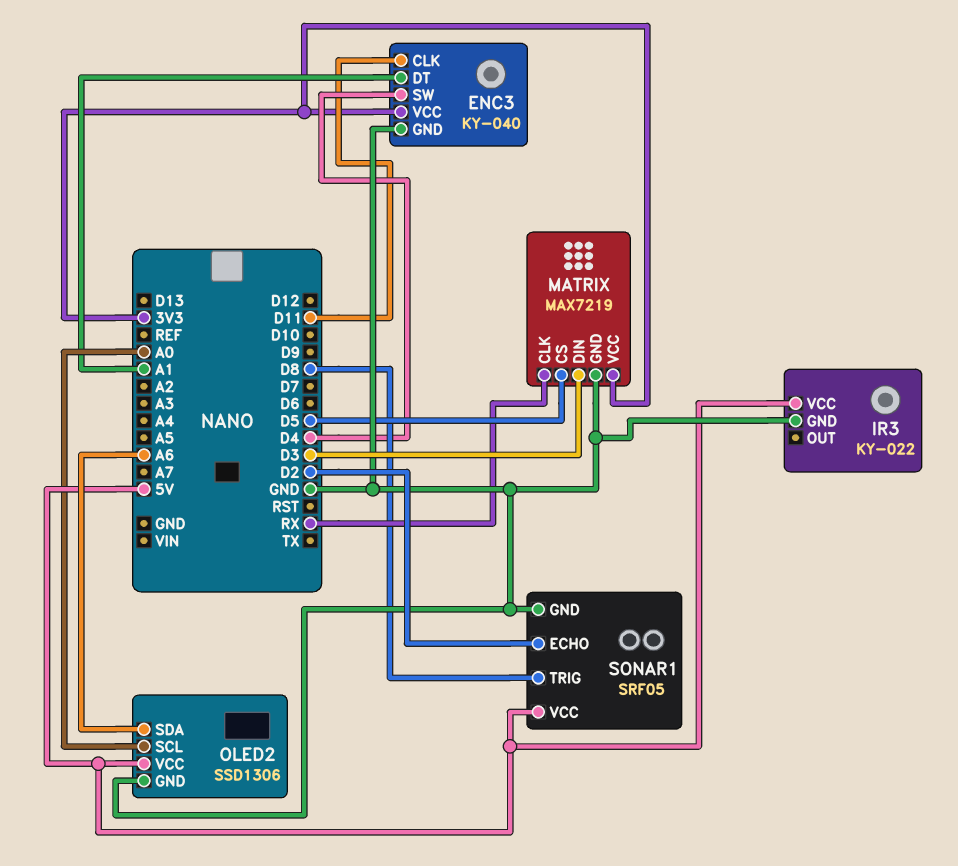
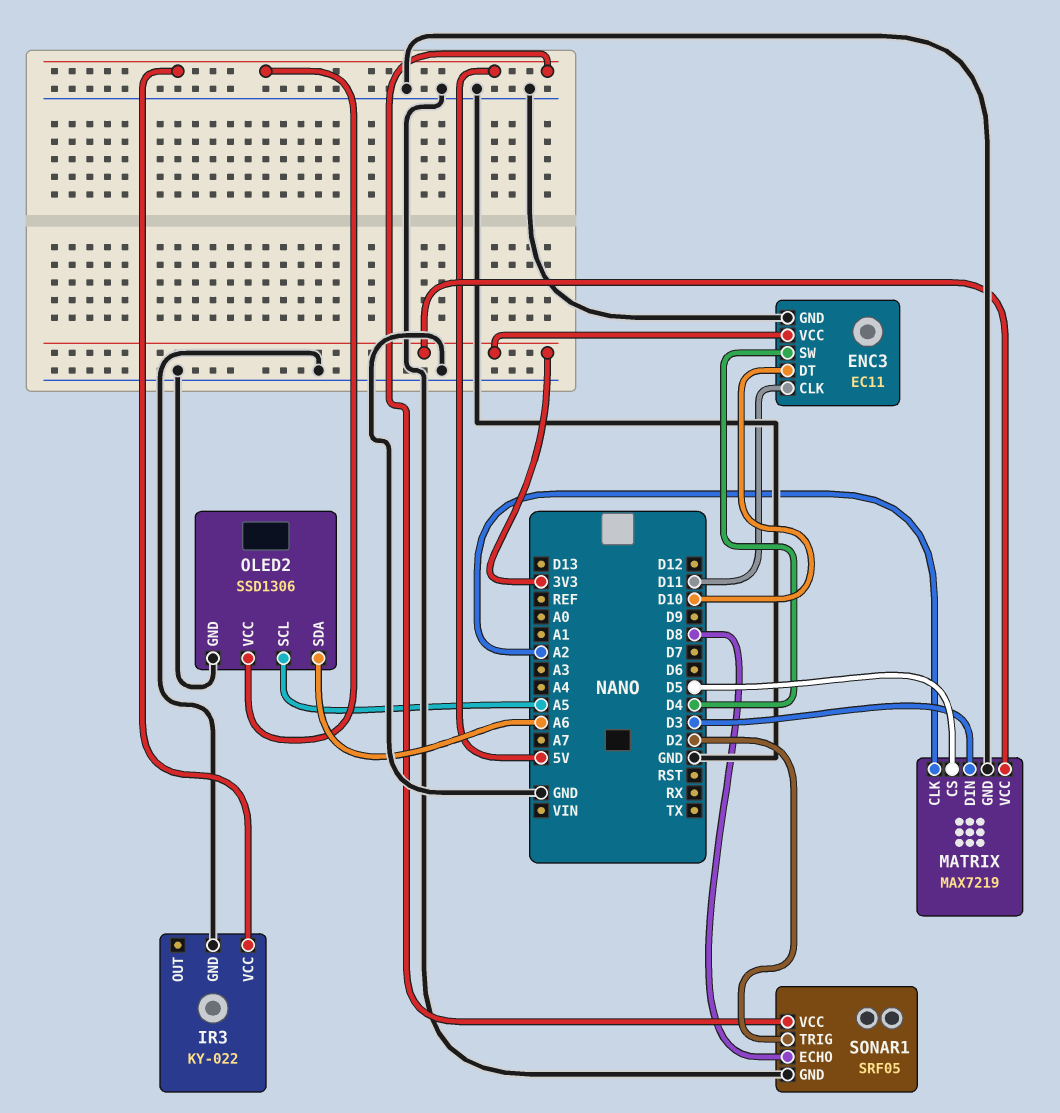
ENC3: KY-040 -> EC11
ENC3 pin DT: A1 -> D10
MATRIX pin CLK: RX -> A2
OLED2 pin SCL: A0 -> A5
SONAR1 pin ECHO: D2 -> D8
SONAR1 pin TRIG: D8 -> D2

